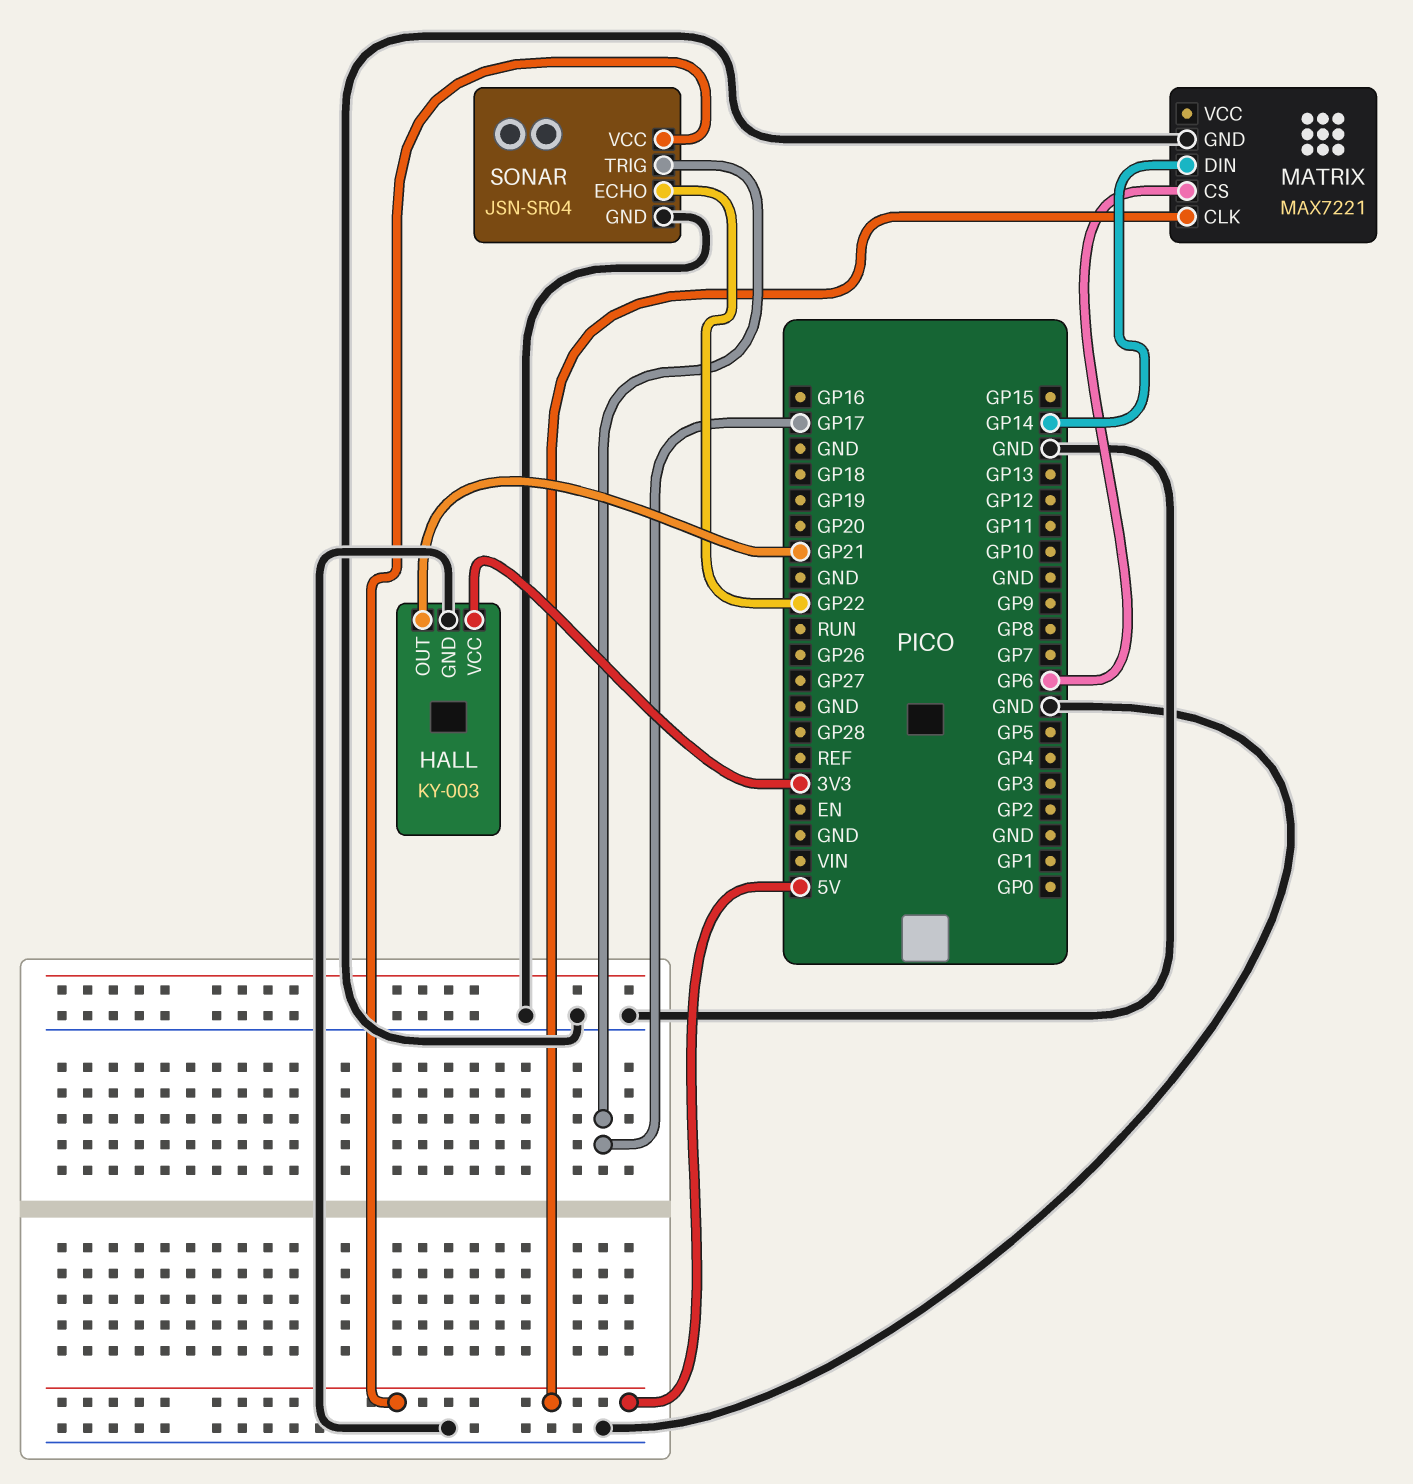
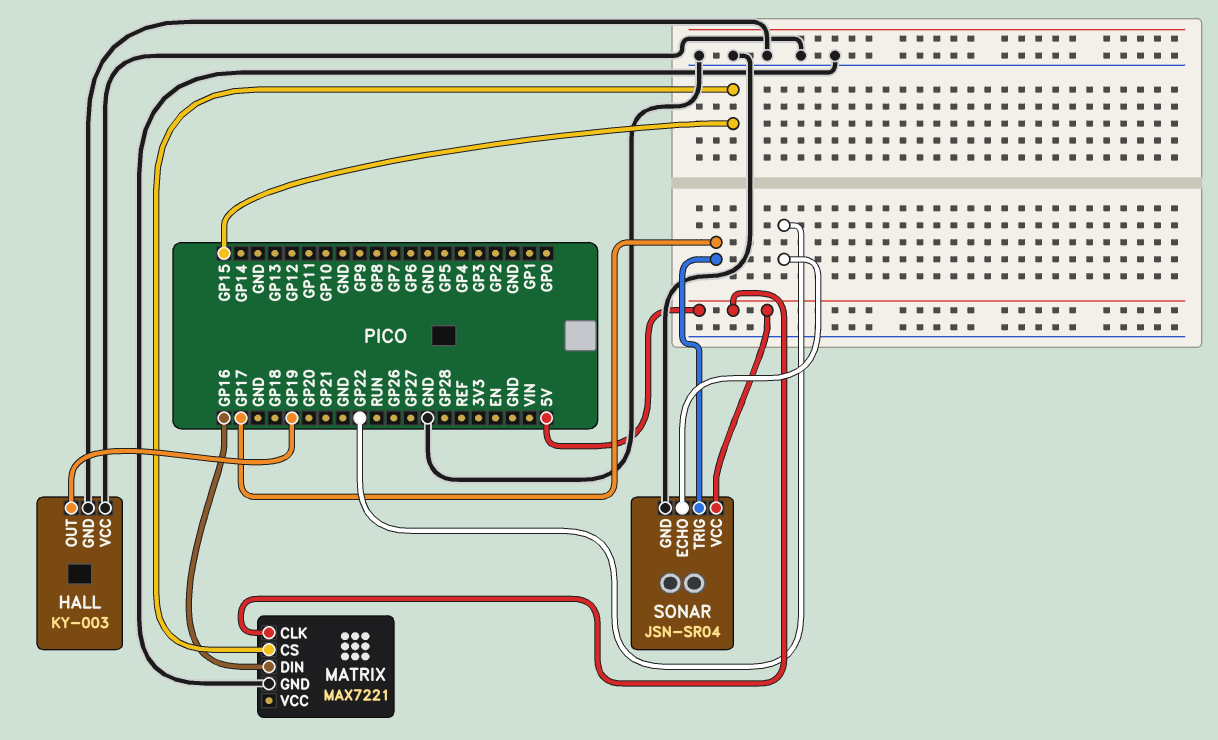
HALL pin OUT: GP21 -> GP19
HALL pin VCC: 3V3 -> GND
MATRIX pin CS: GP6 -> GP15
MATRIX pin DIN: GP14 -> GP16

